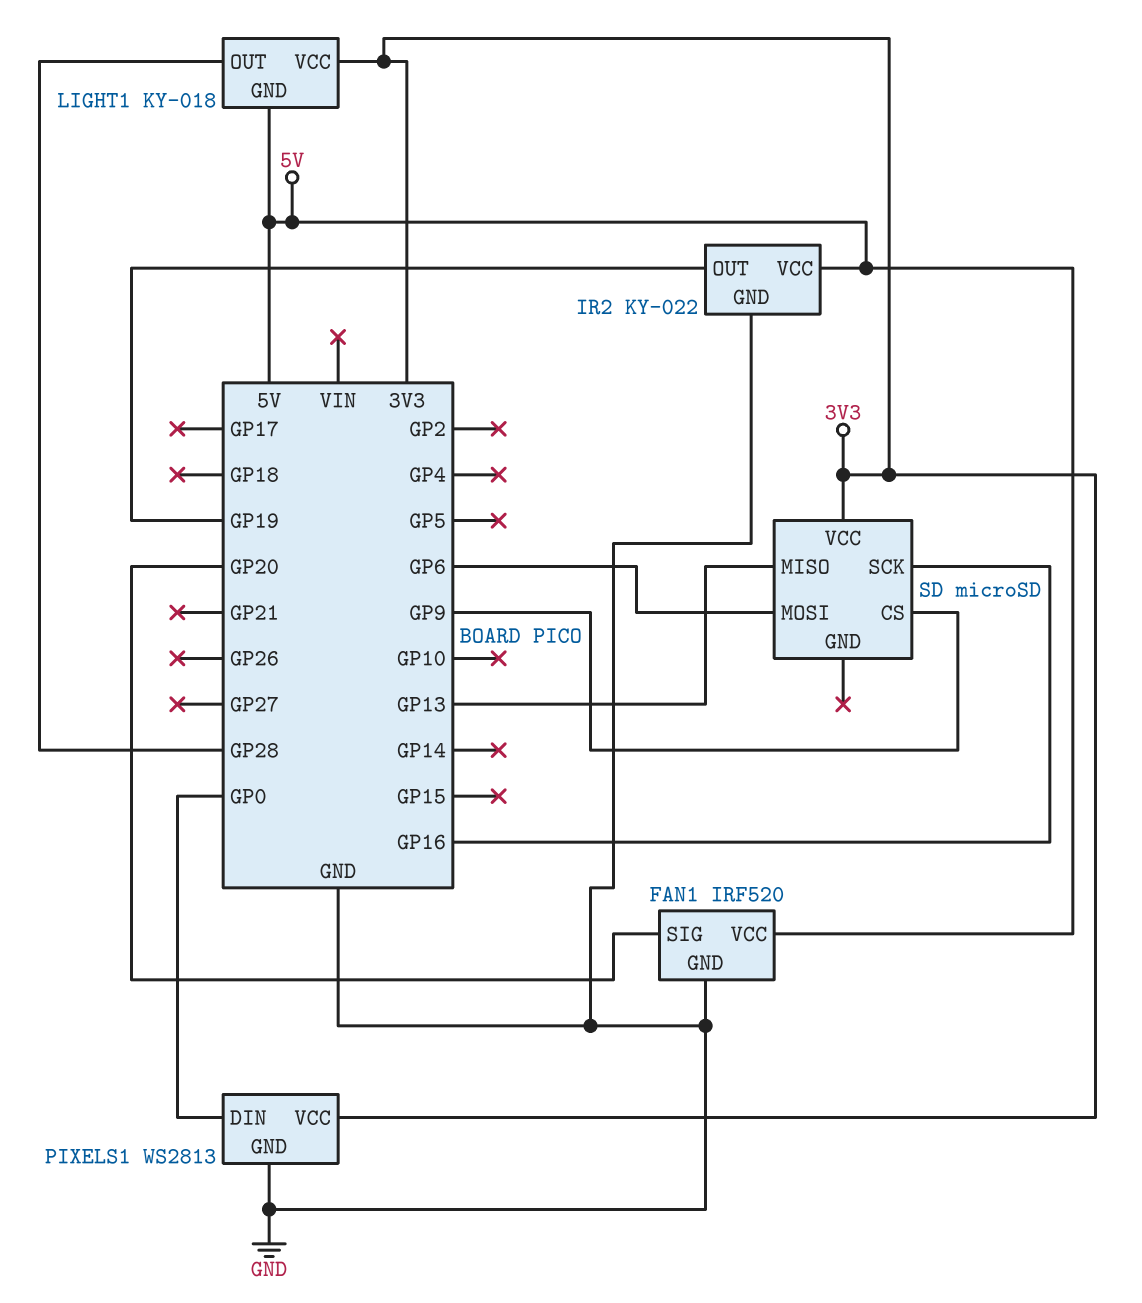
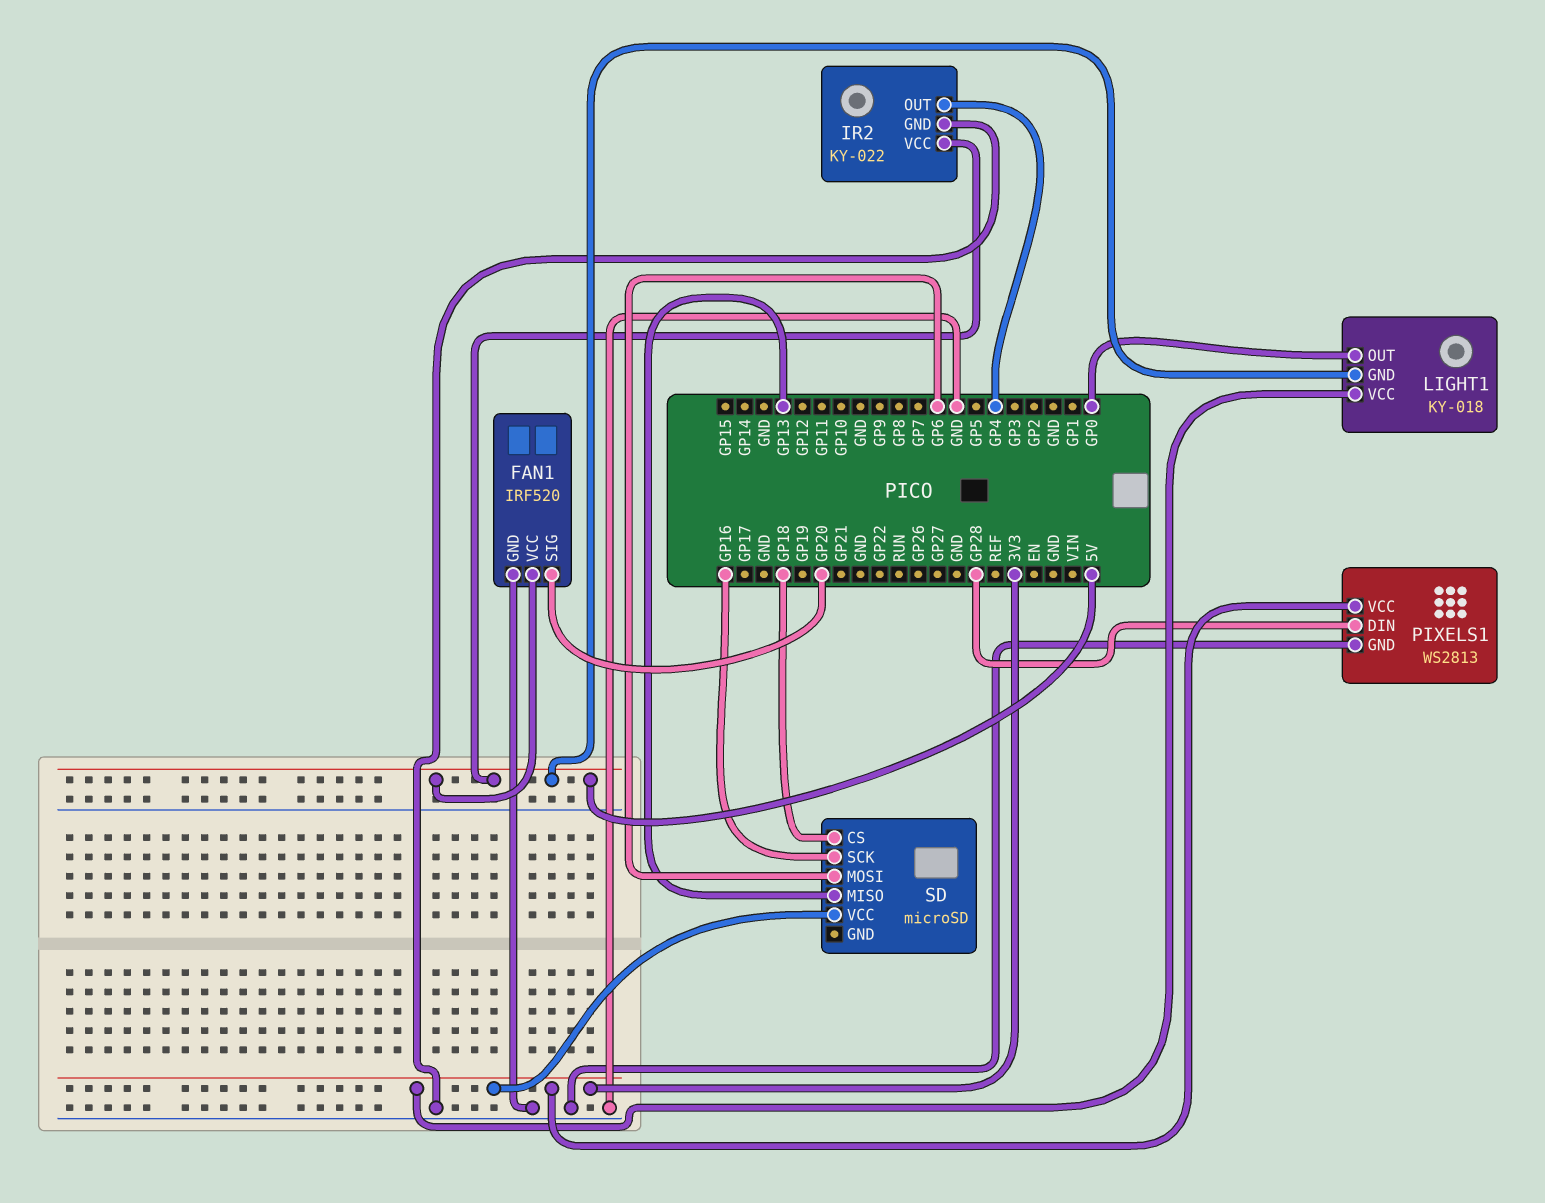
IR2 pin OUT: GP19 -> GP4
LIGHT1 pin OUT: GP28 -> GP0
PIXELS1 pin DIN: GP0 -> GP28
SD pin CS: GP9 -> GP18

